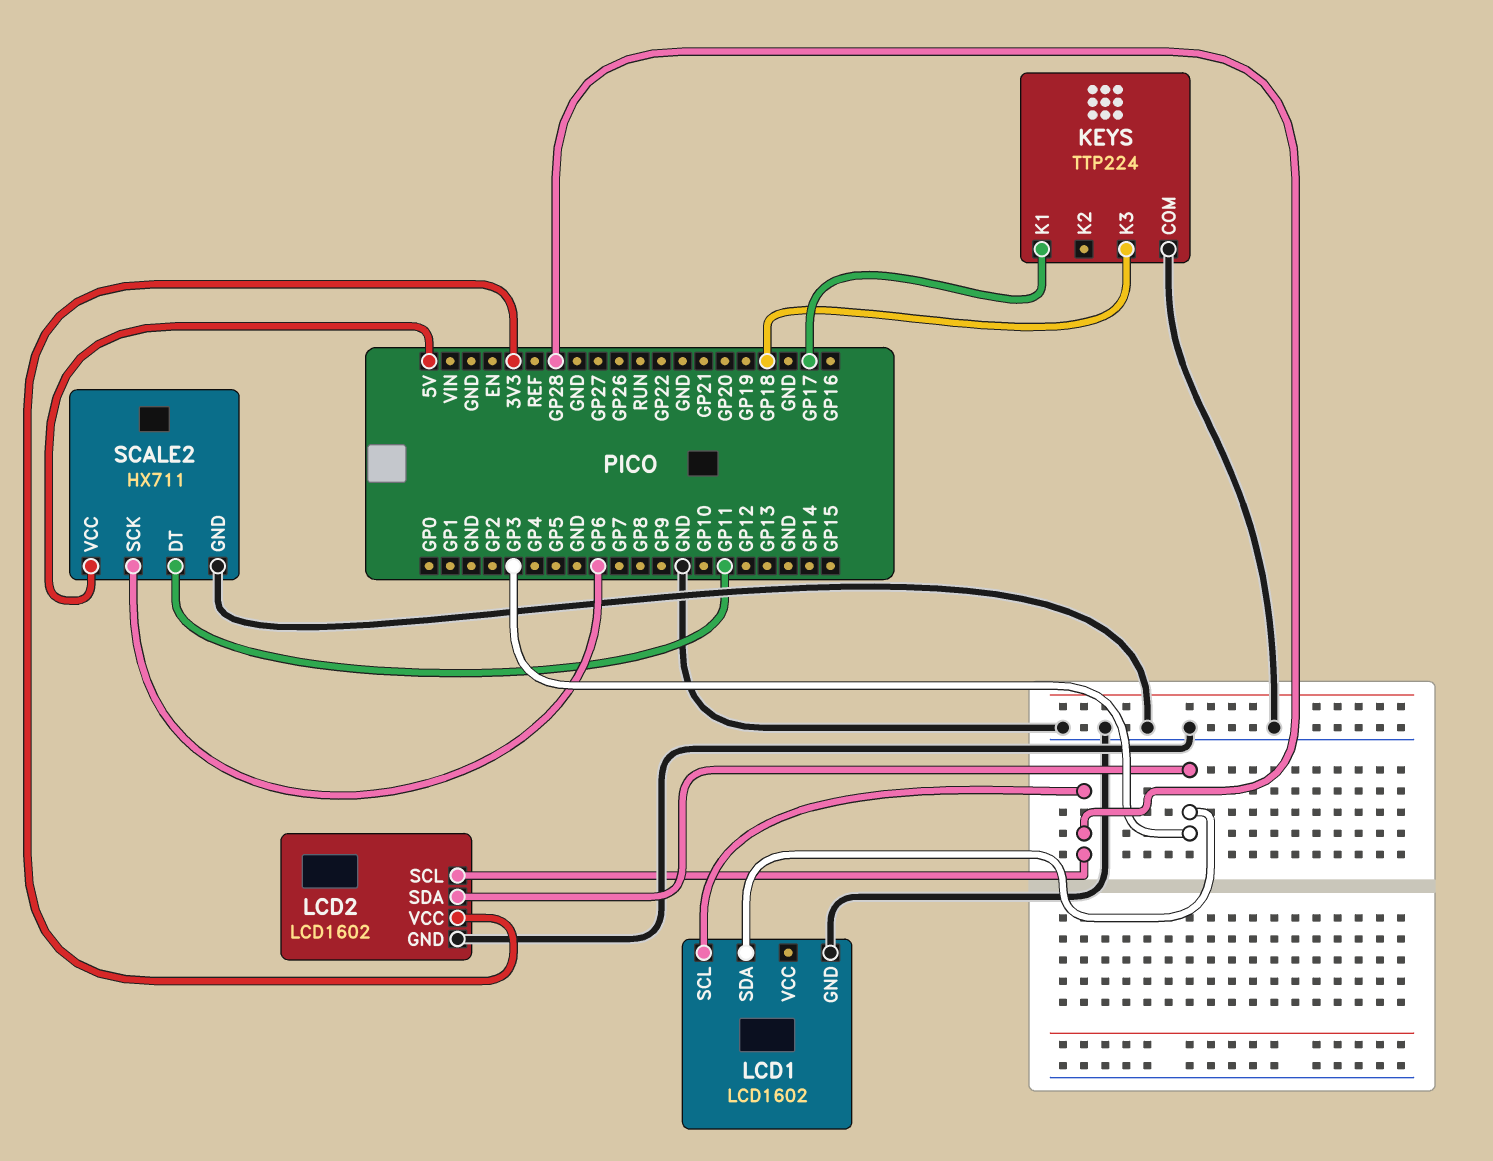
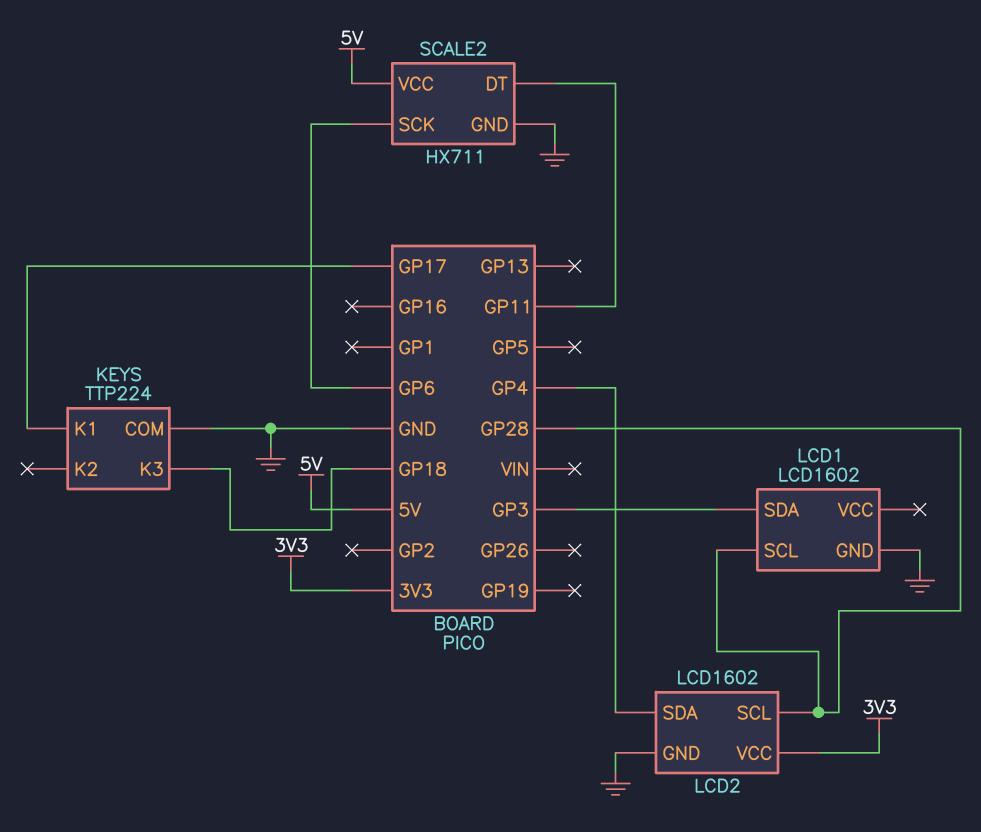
LCD2 pin SDA: GP3 -> GP4

